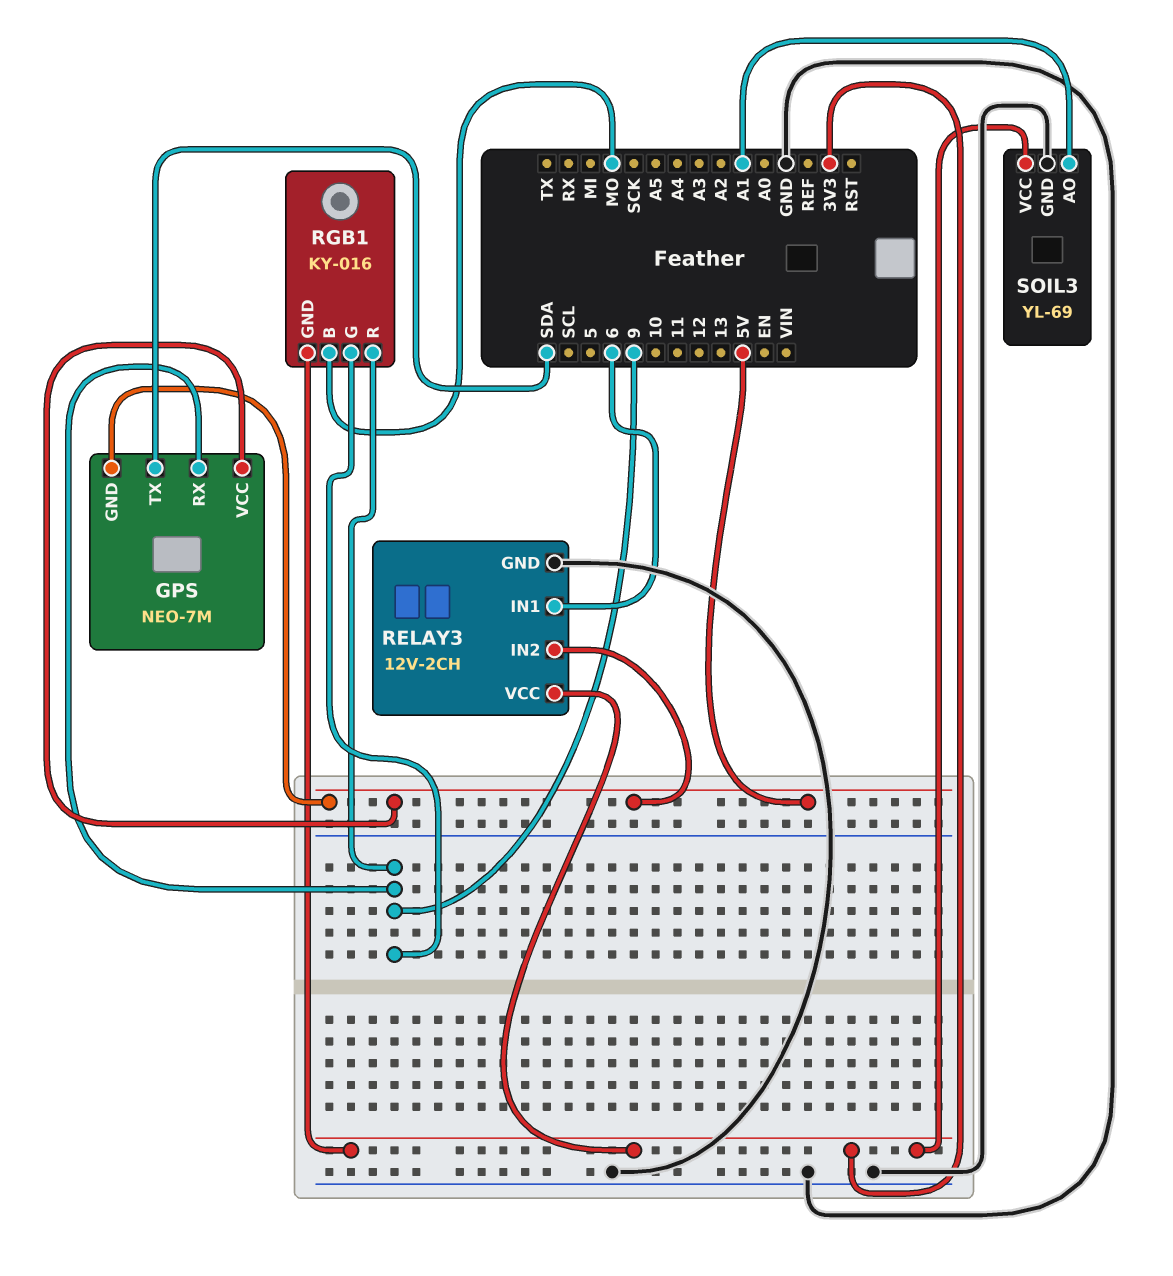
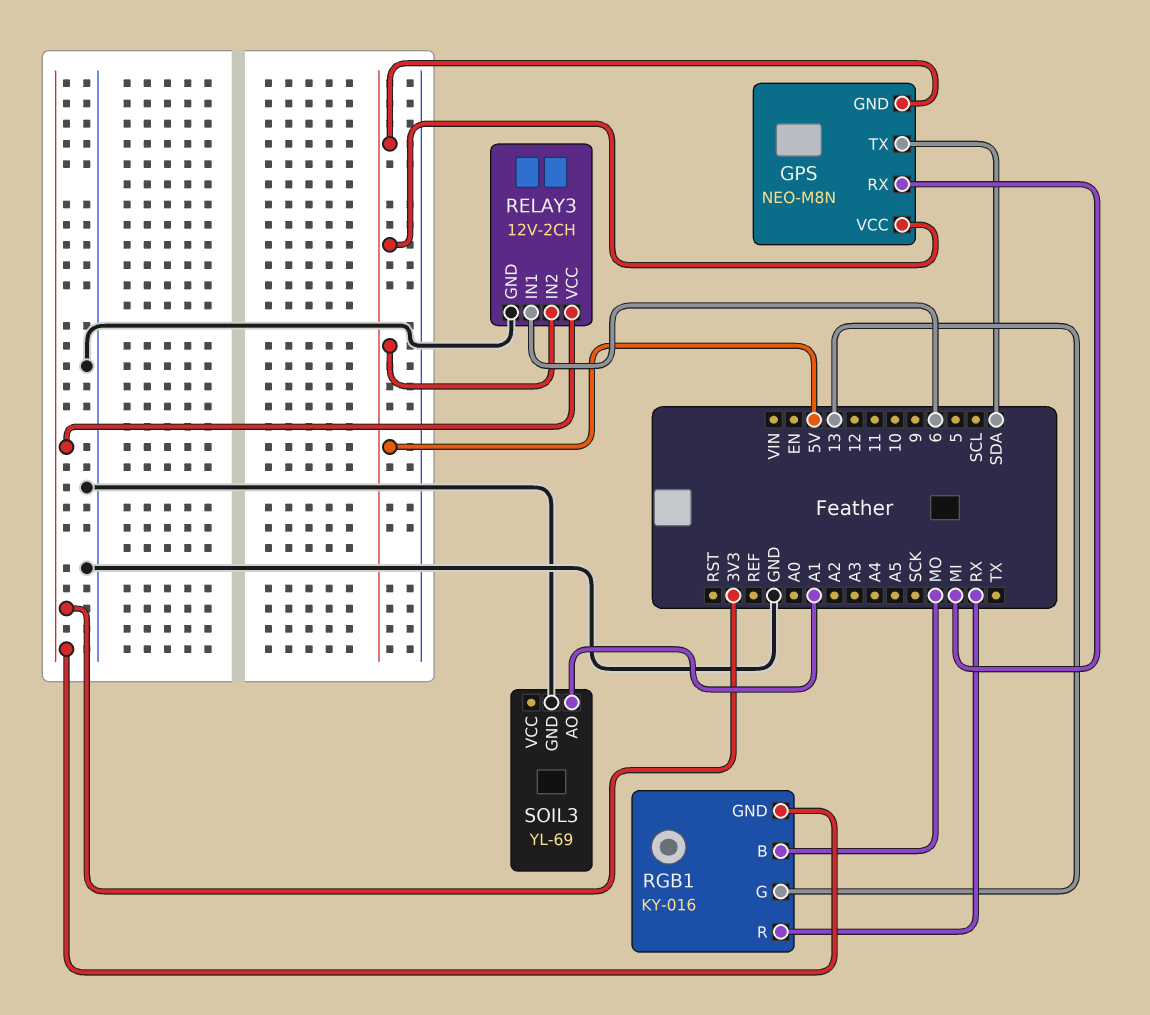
GPS: NEO-7M -> NEO-M8N
GPS pin RX: 9 -> MI
RGB1 pin G: 9 -> 13
RGB1 pin R: 9 -> RX
SOIL3 pin VCC: 3V3 -> none

